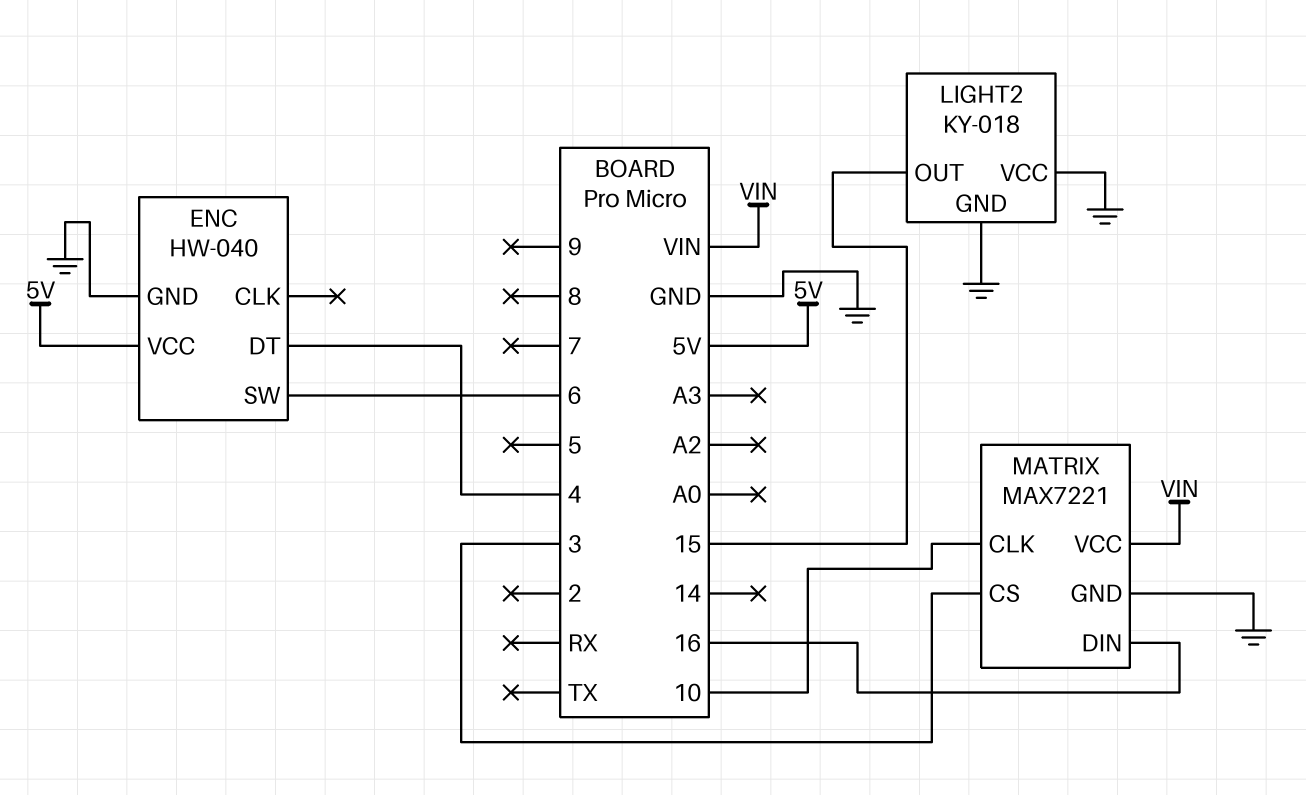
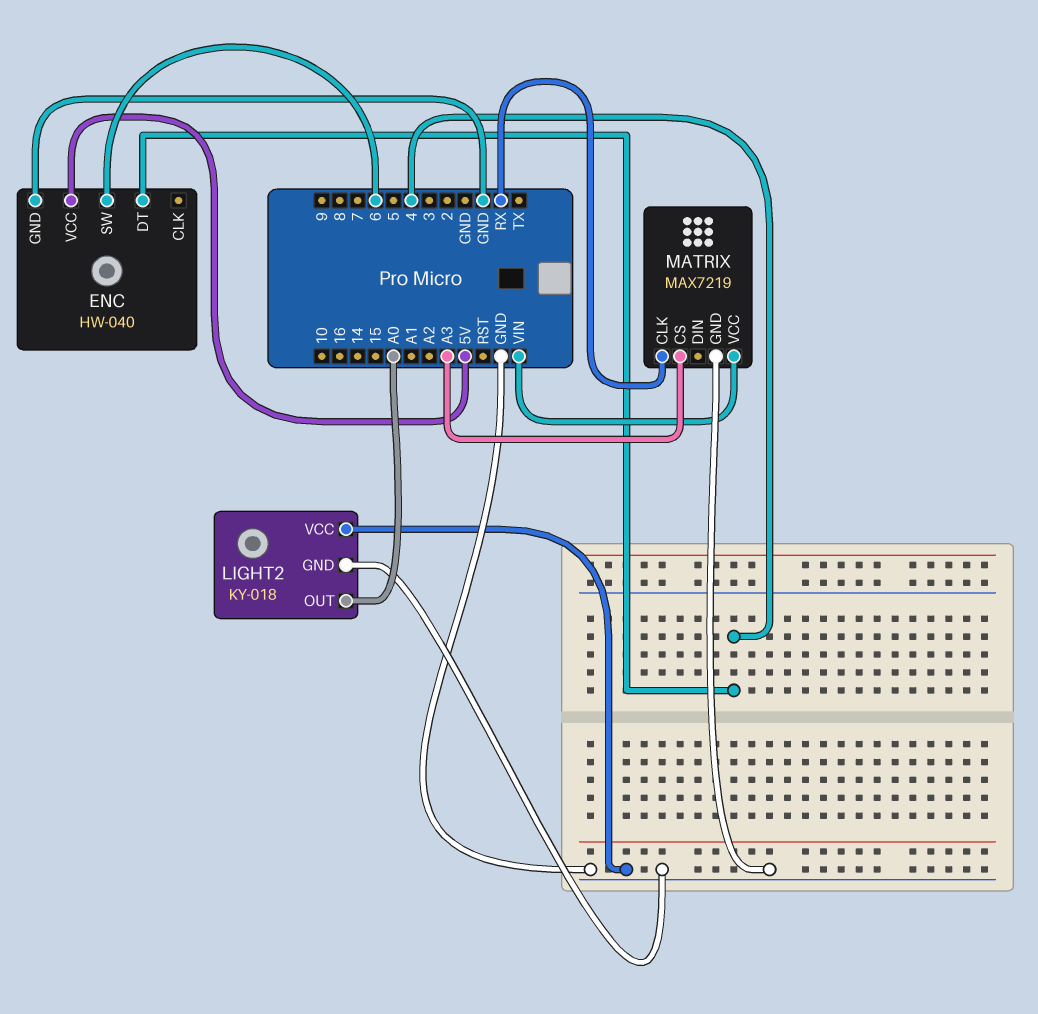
LIGHT2 pin OUT: 15 -> A0
MATRIX: MAX7221 -> MAX7219
MATRIX pin CLK: 10 -> RX
MATRIX pin CS: 3 -> A3
MATRIX pin DIN: 16 -> none

